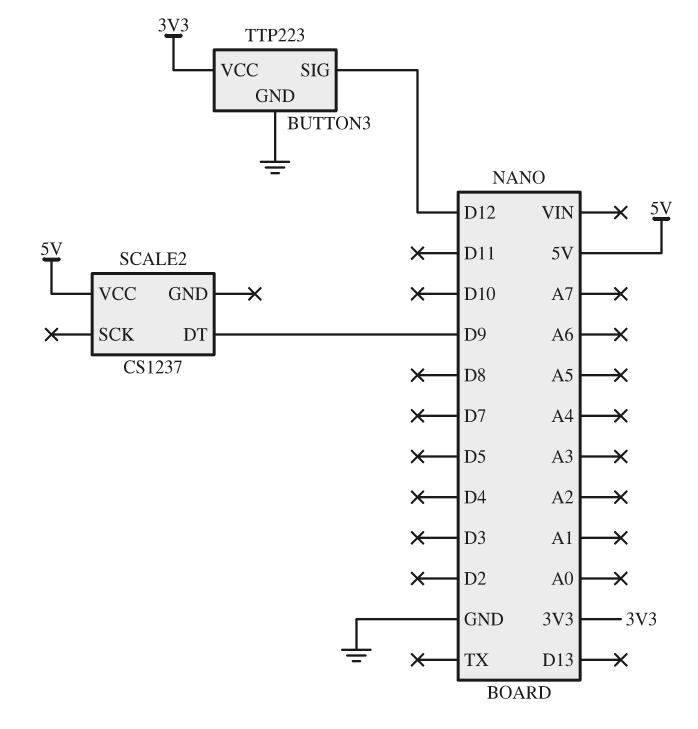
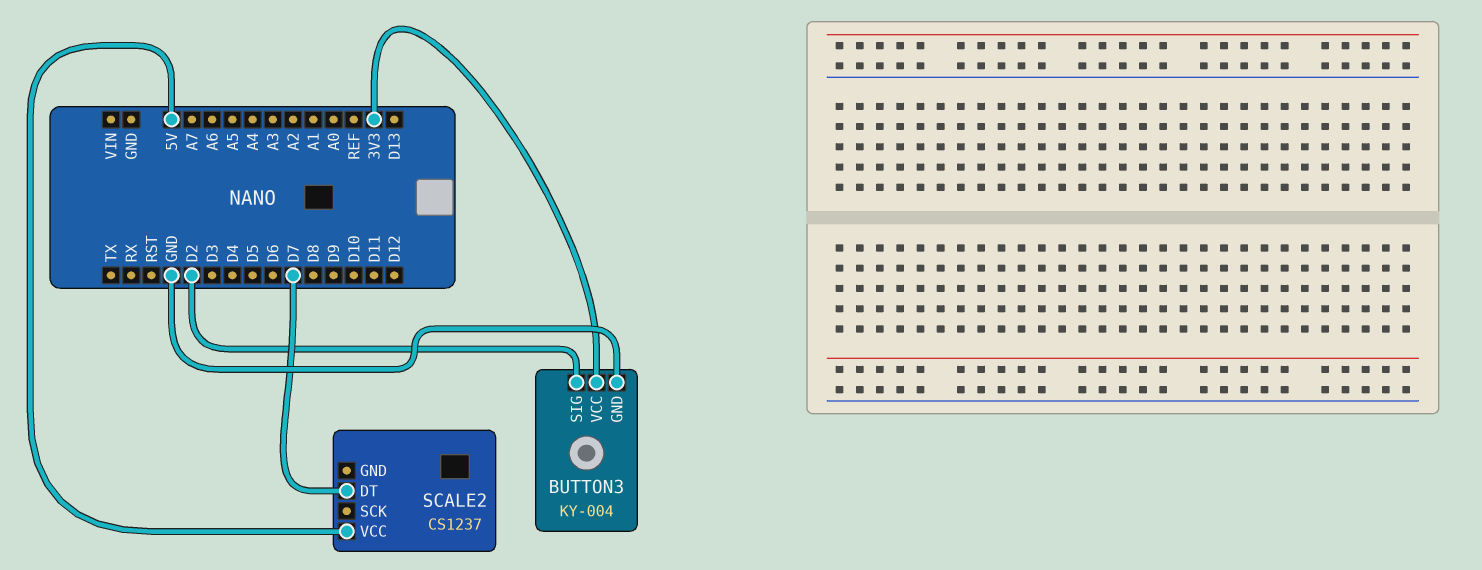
BUTTON3: TTP223 -> KY-004
BUTTON3 pin SIG: D12 -> D2
SCALE2 pin DT: D9 -> D7

